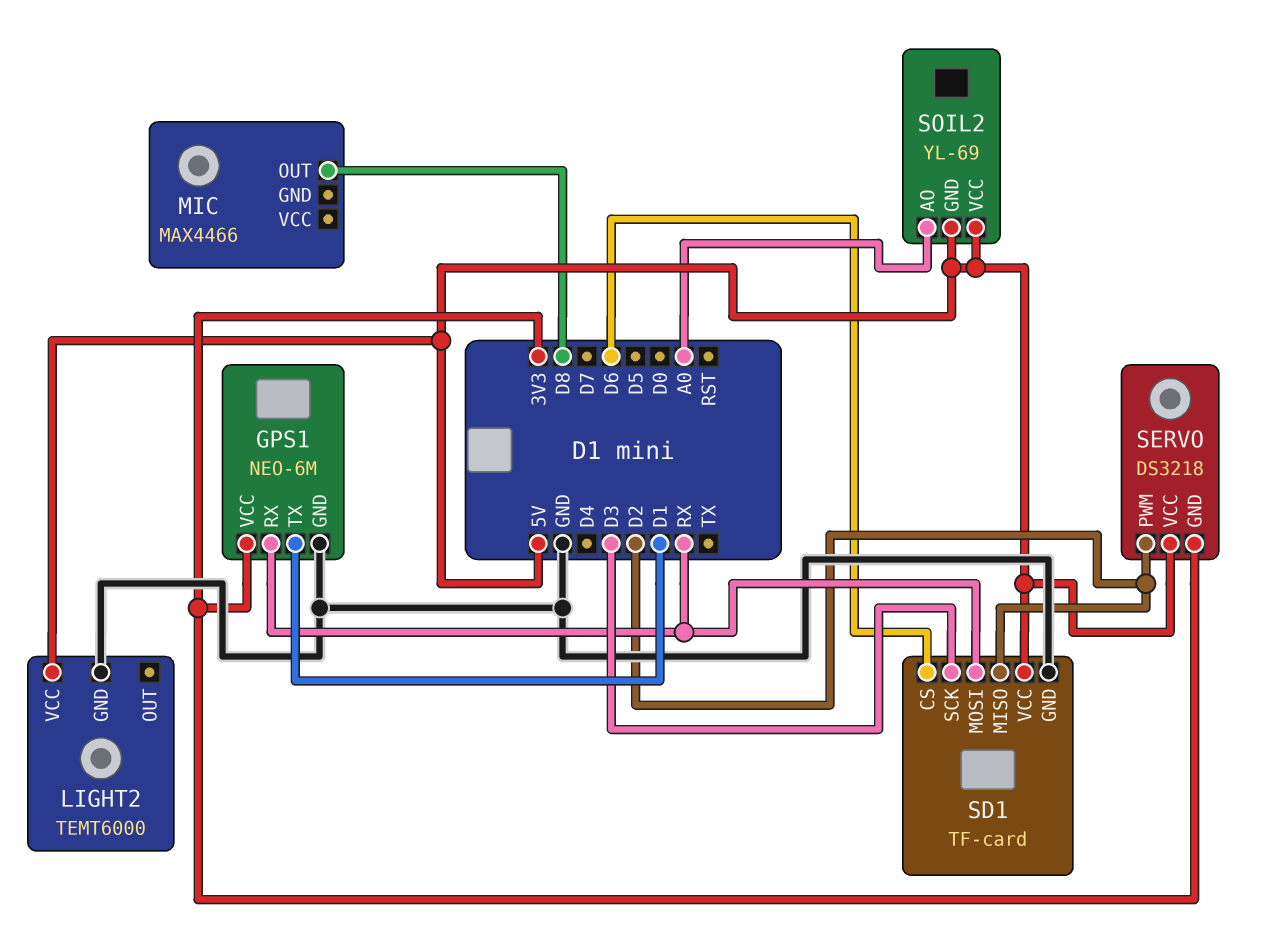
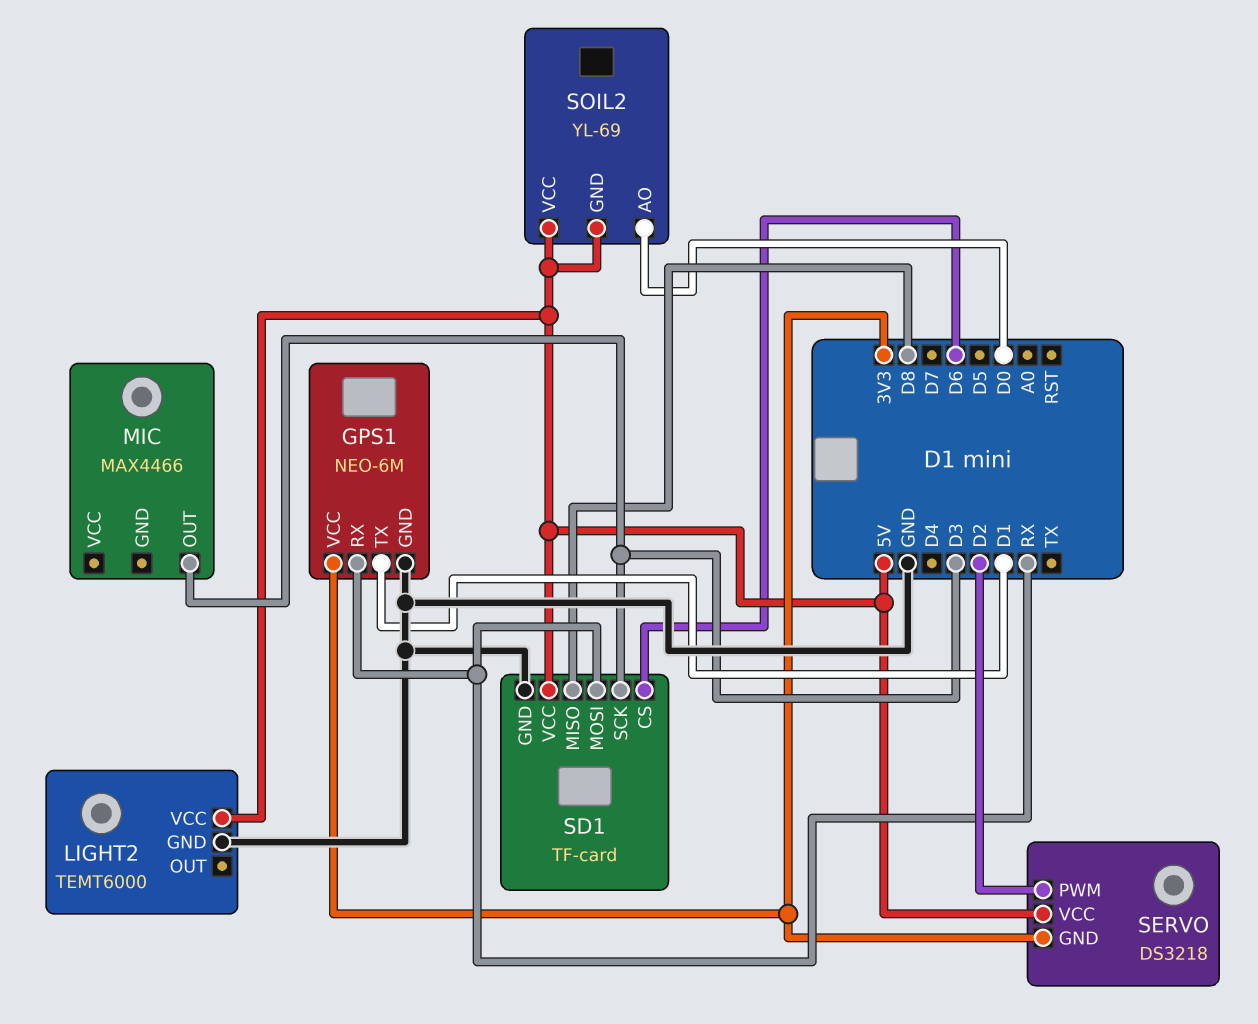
MIC pin OUT: D8 -> D3
SD1 pin MISO: D2 -> D8
SOIL2 pin AO: A0 -> D0

